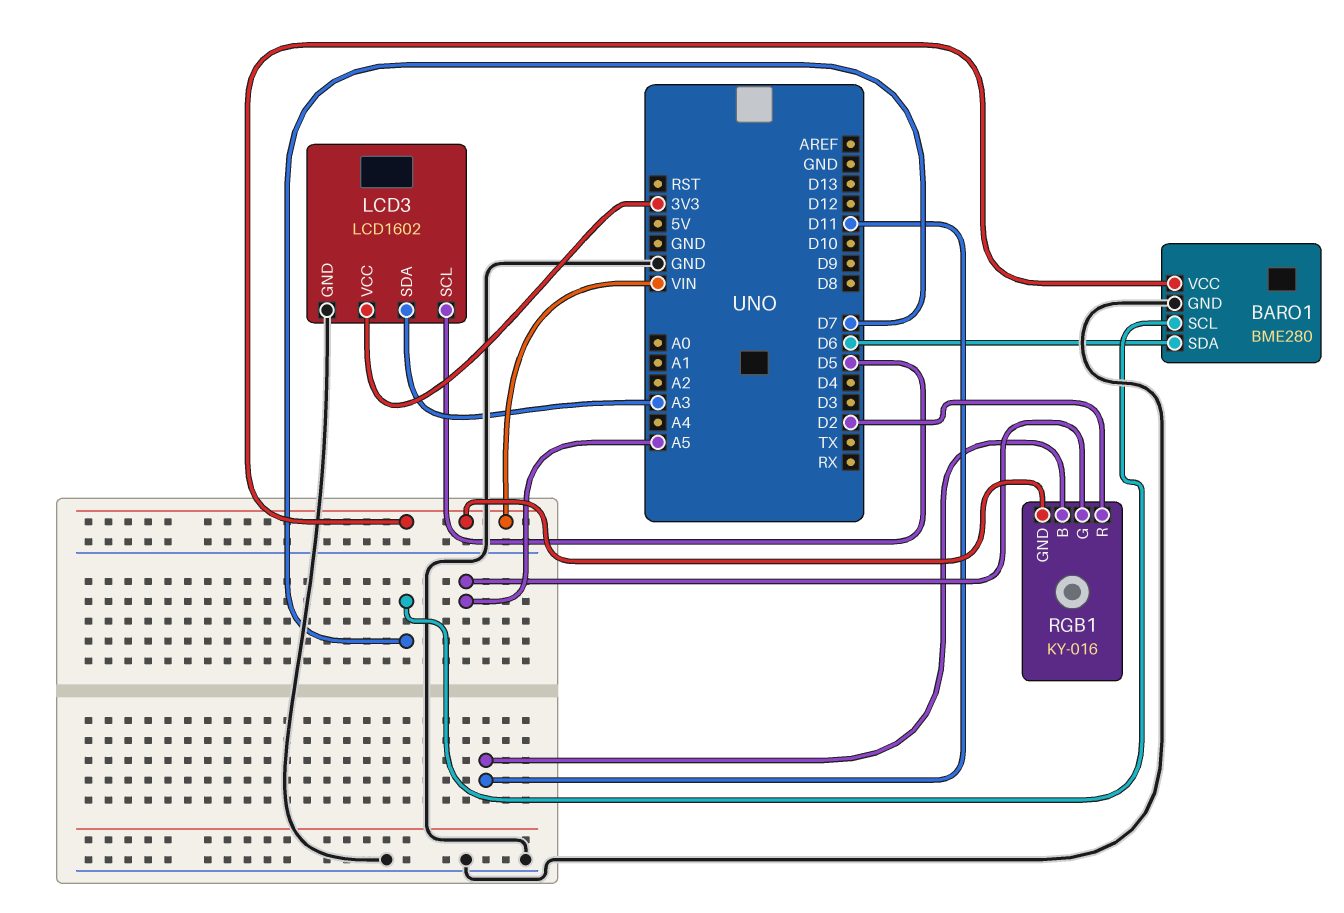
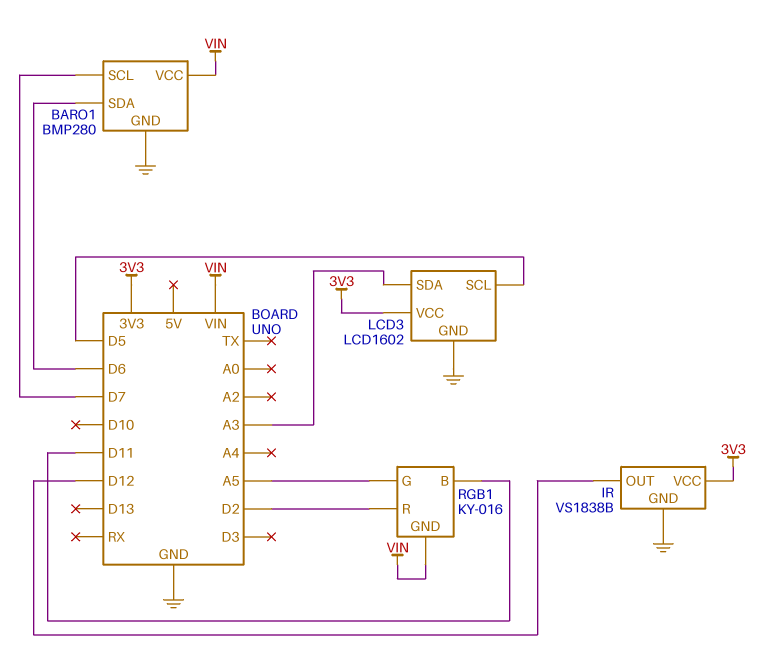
BARO1: BME280 -> BMP280
IR: none -> VS1838B
IR pin GND: none -> GND
IR pin OUT: none -> D12
IR pin VCC: none -> 3V3

